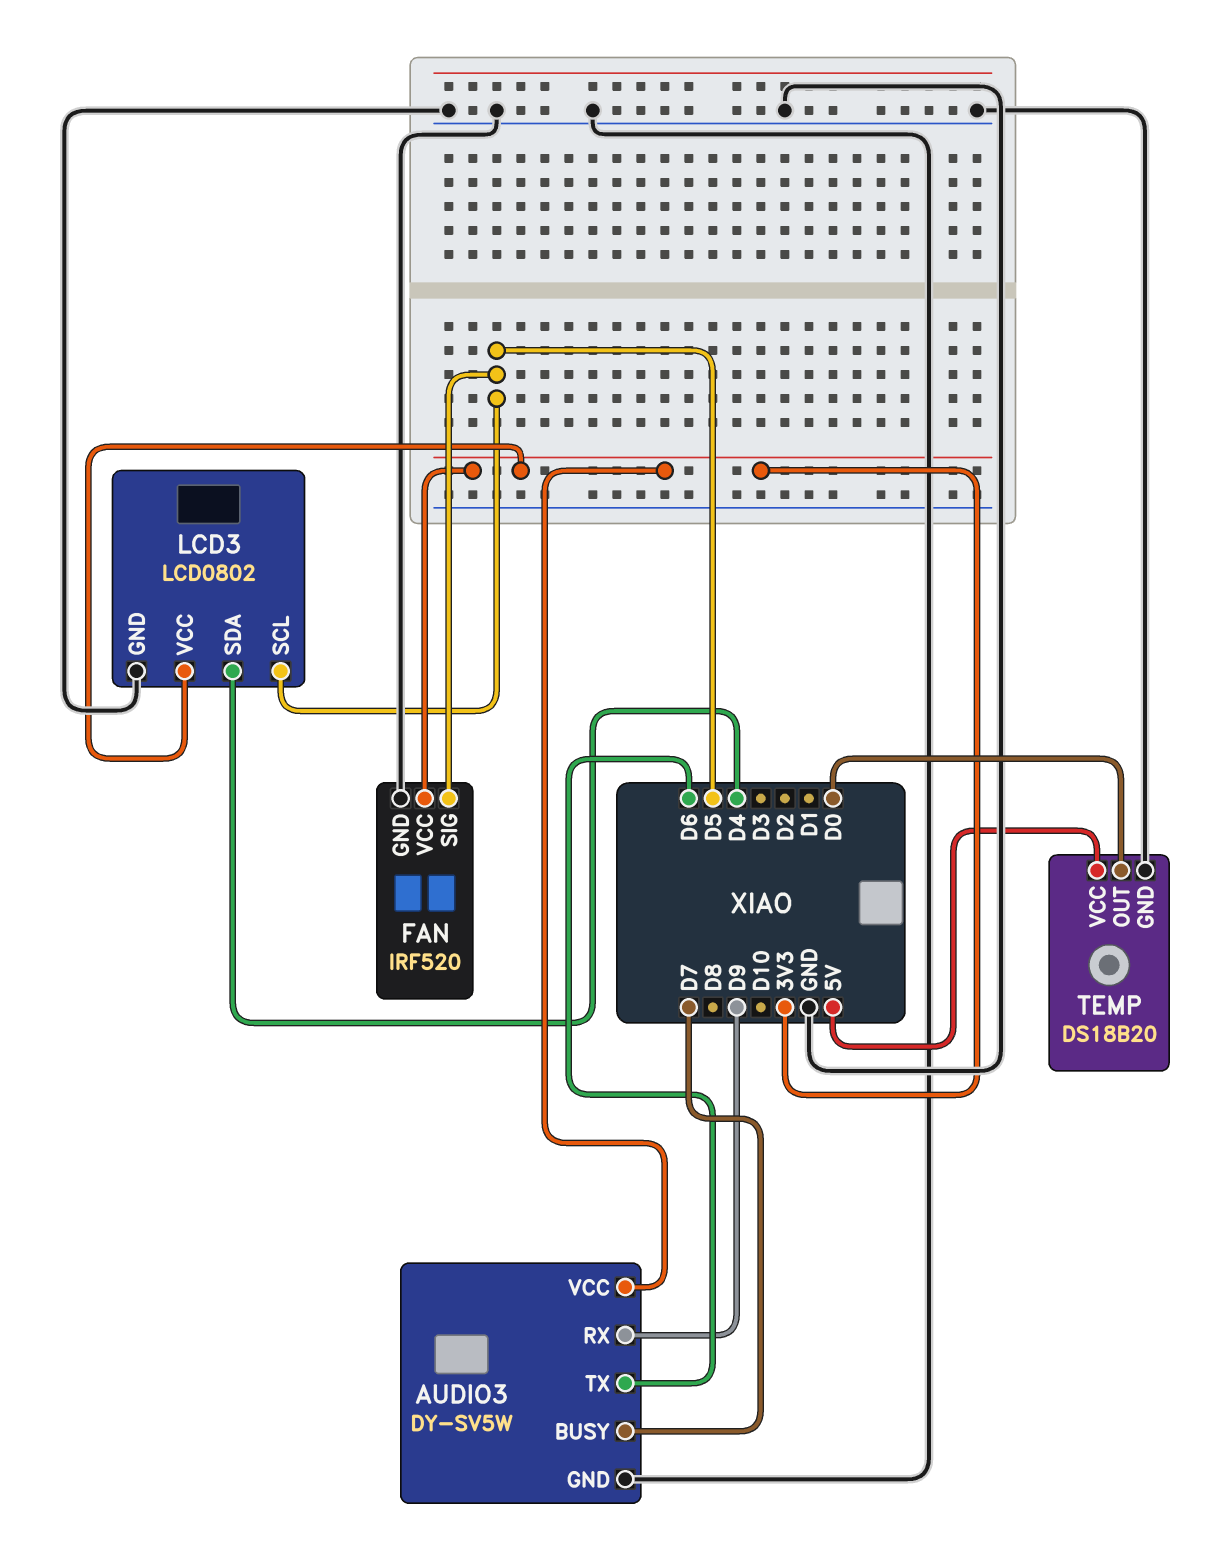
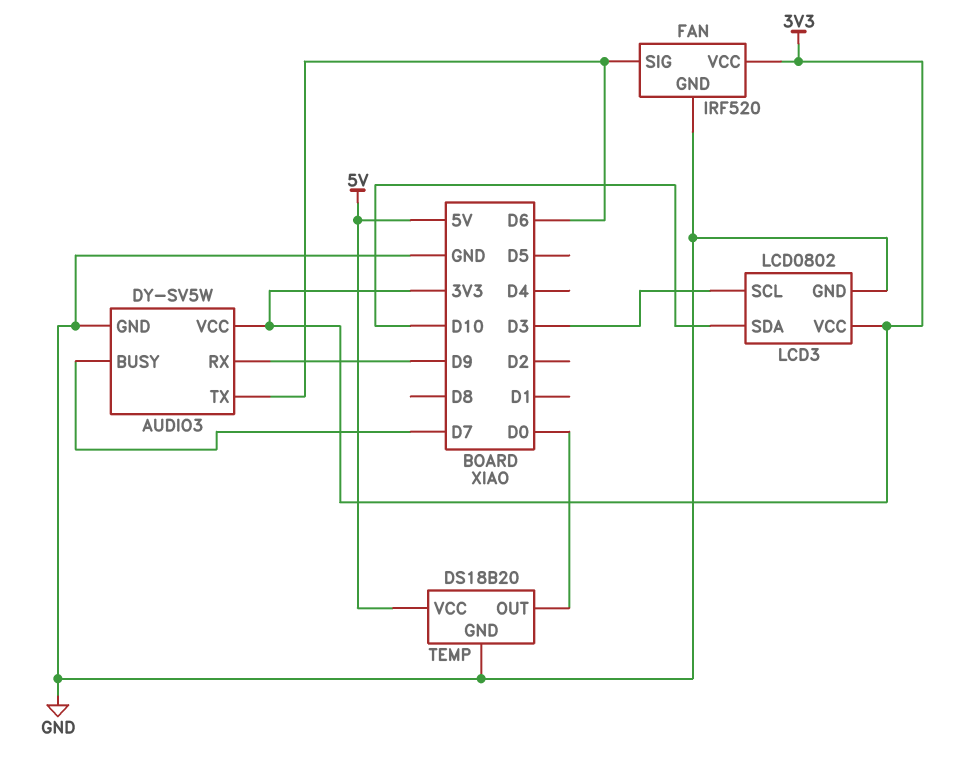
FAN pin SIG: D5 -> D6
LCD3 pin SCL: D5 -> D3
LCD3 pin SDA: D4 -> D10

